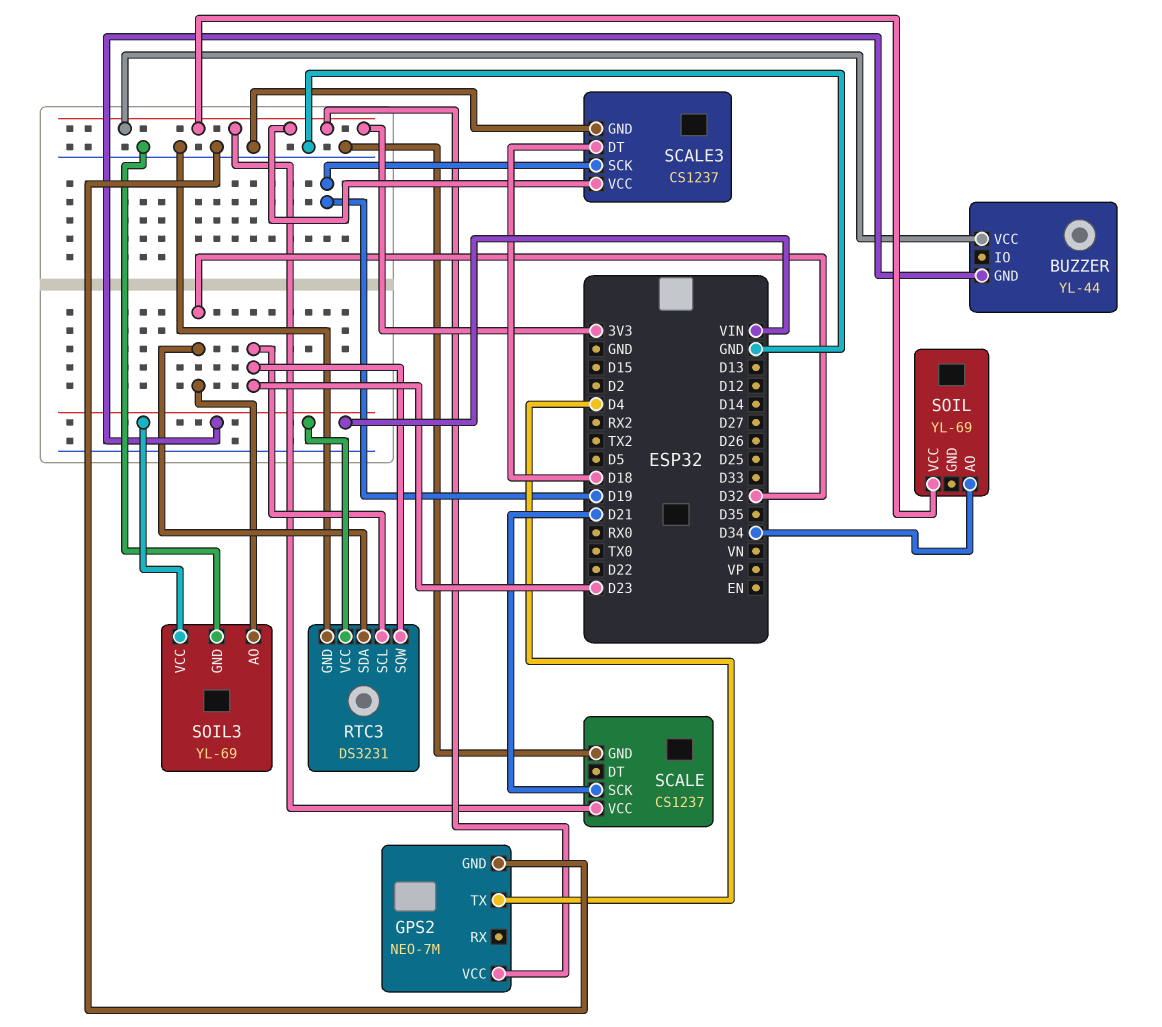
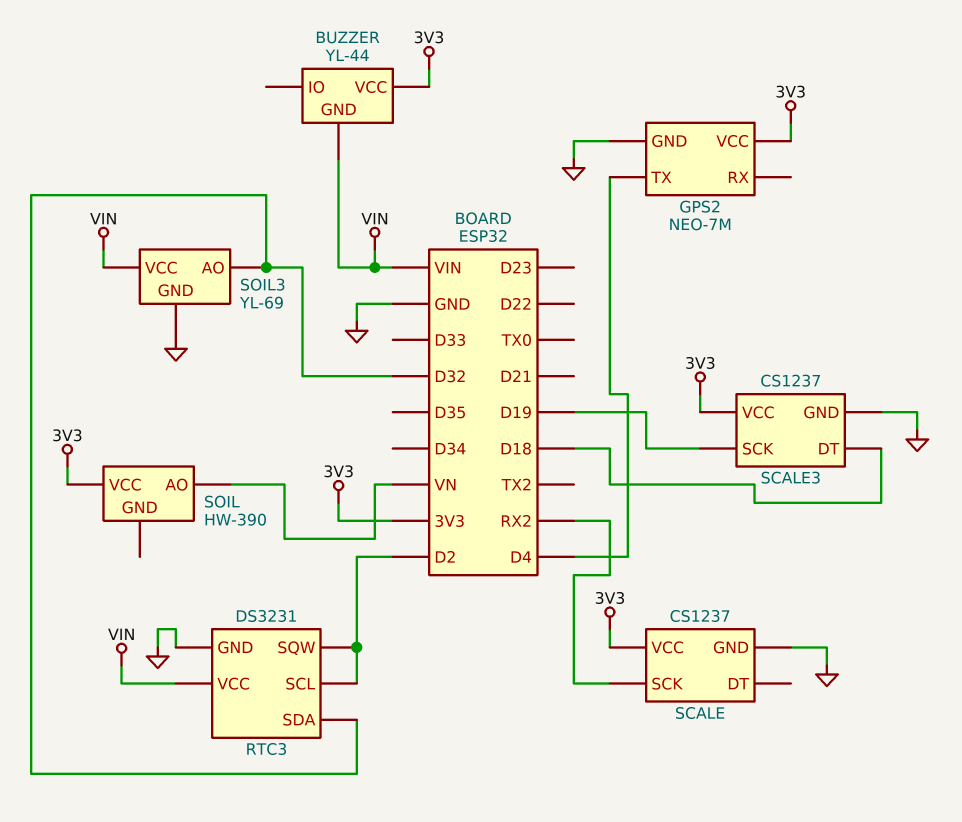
RTC3 pin SCL: D23 -> D2
RTC3 pin SQW: D23 -> D2
SCALE pin SCK: D21 -> RX2
SOIL: YL-69 -> HW-390
SOIL pin AO: D34 -> VN

